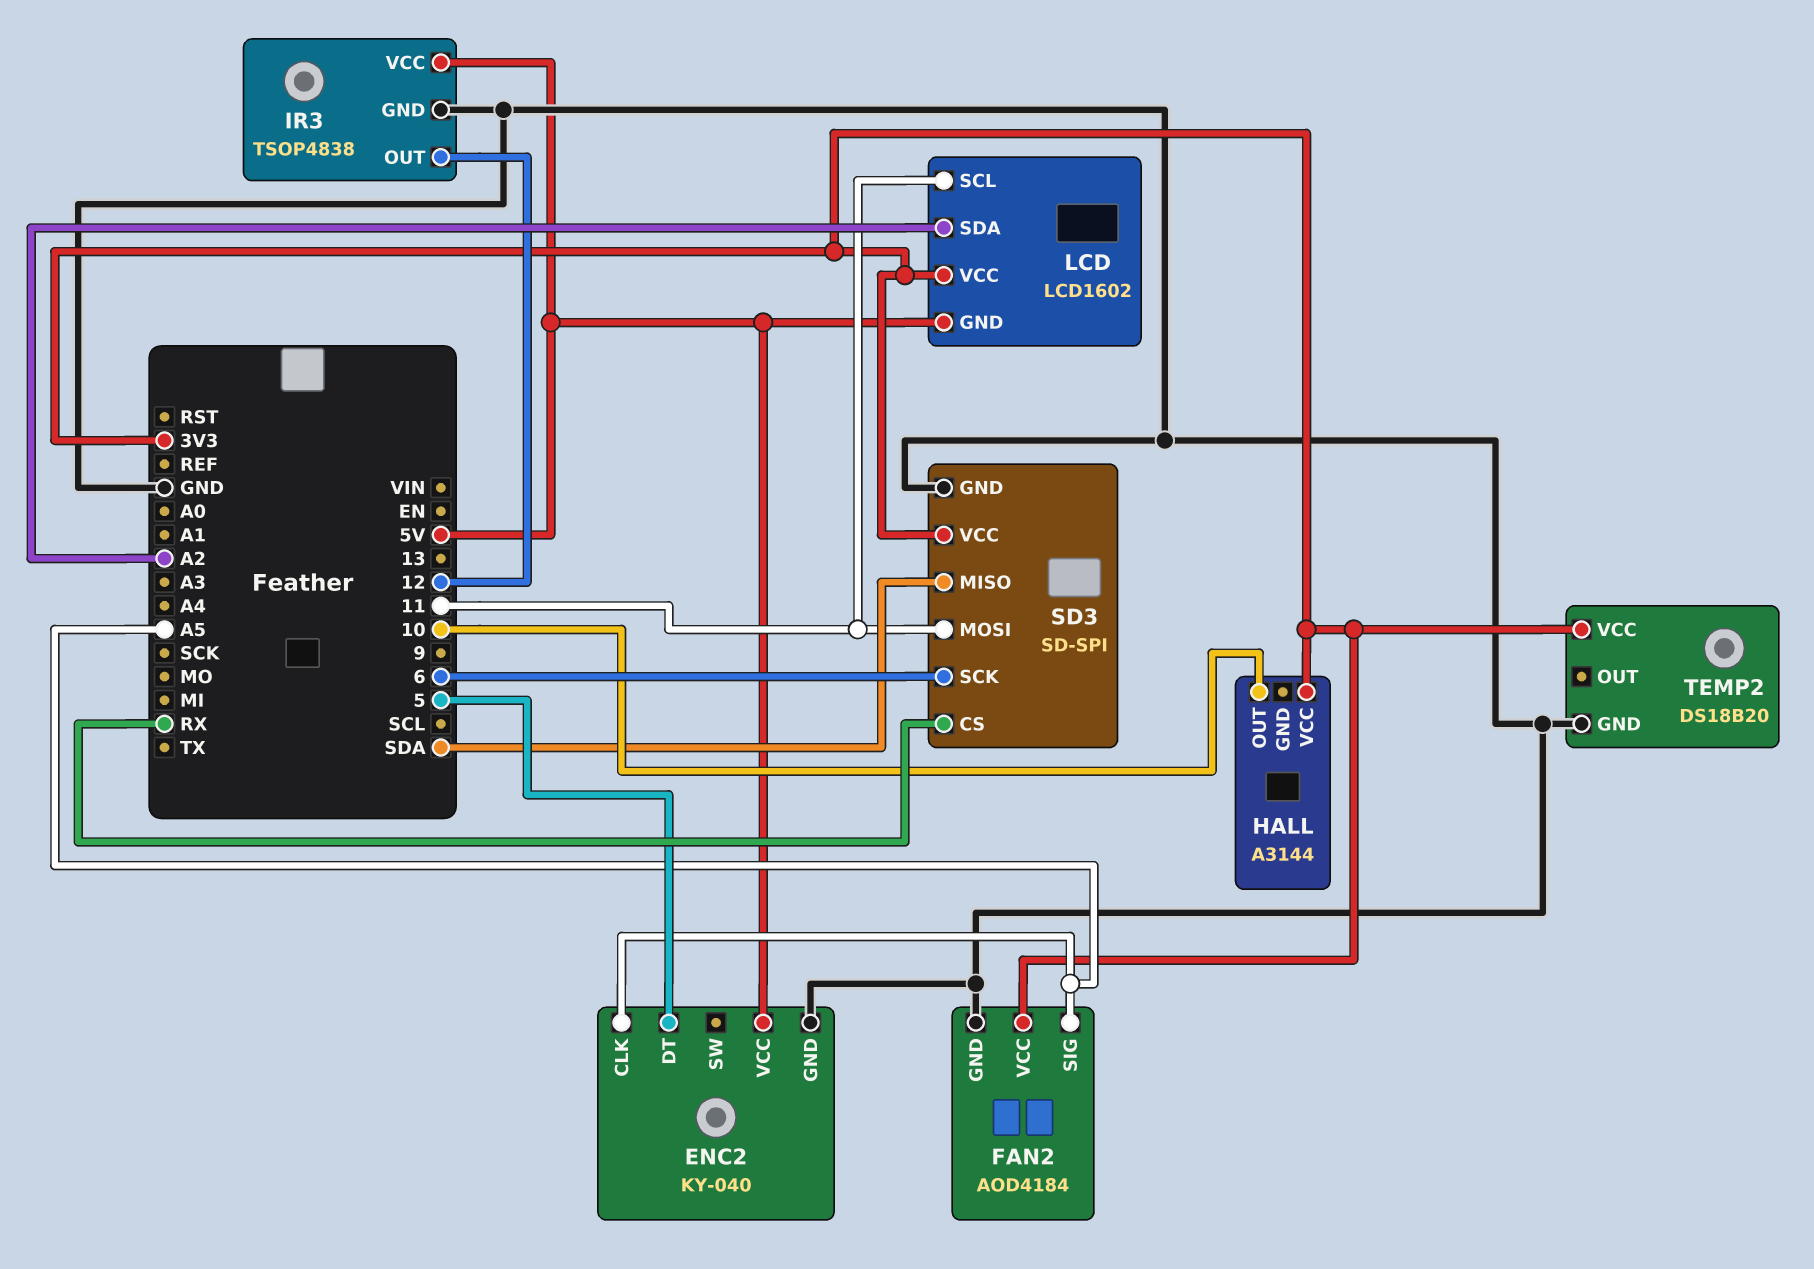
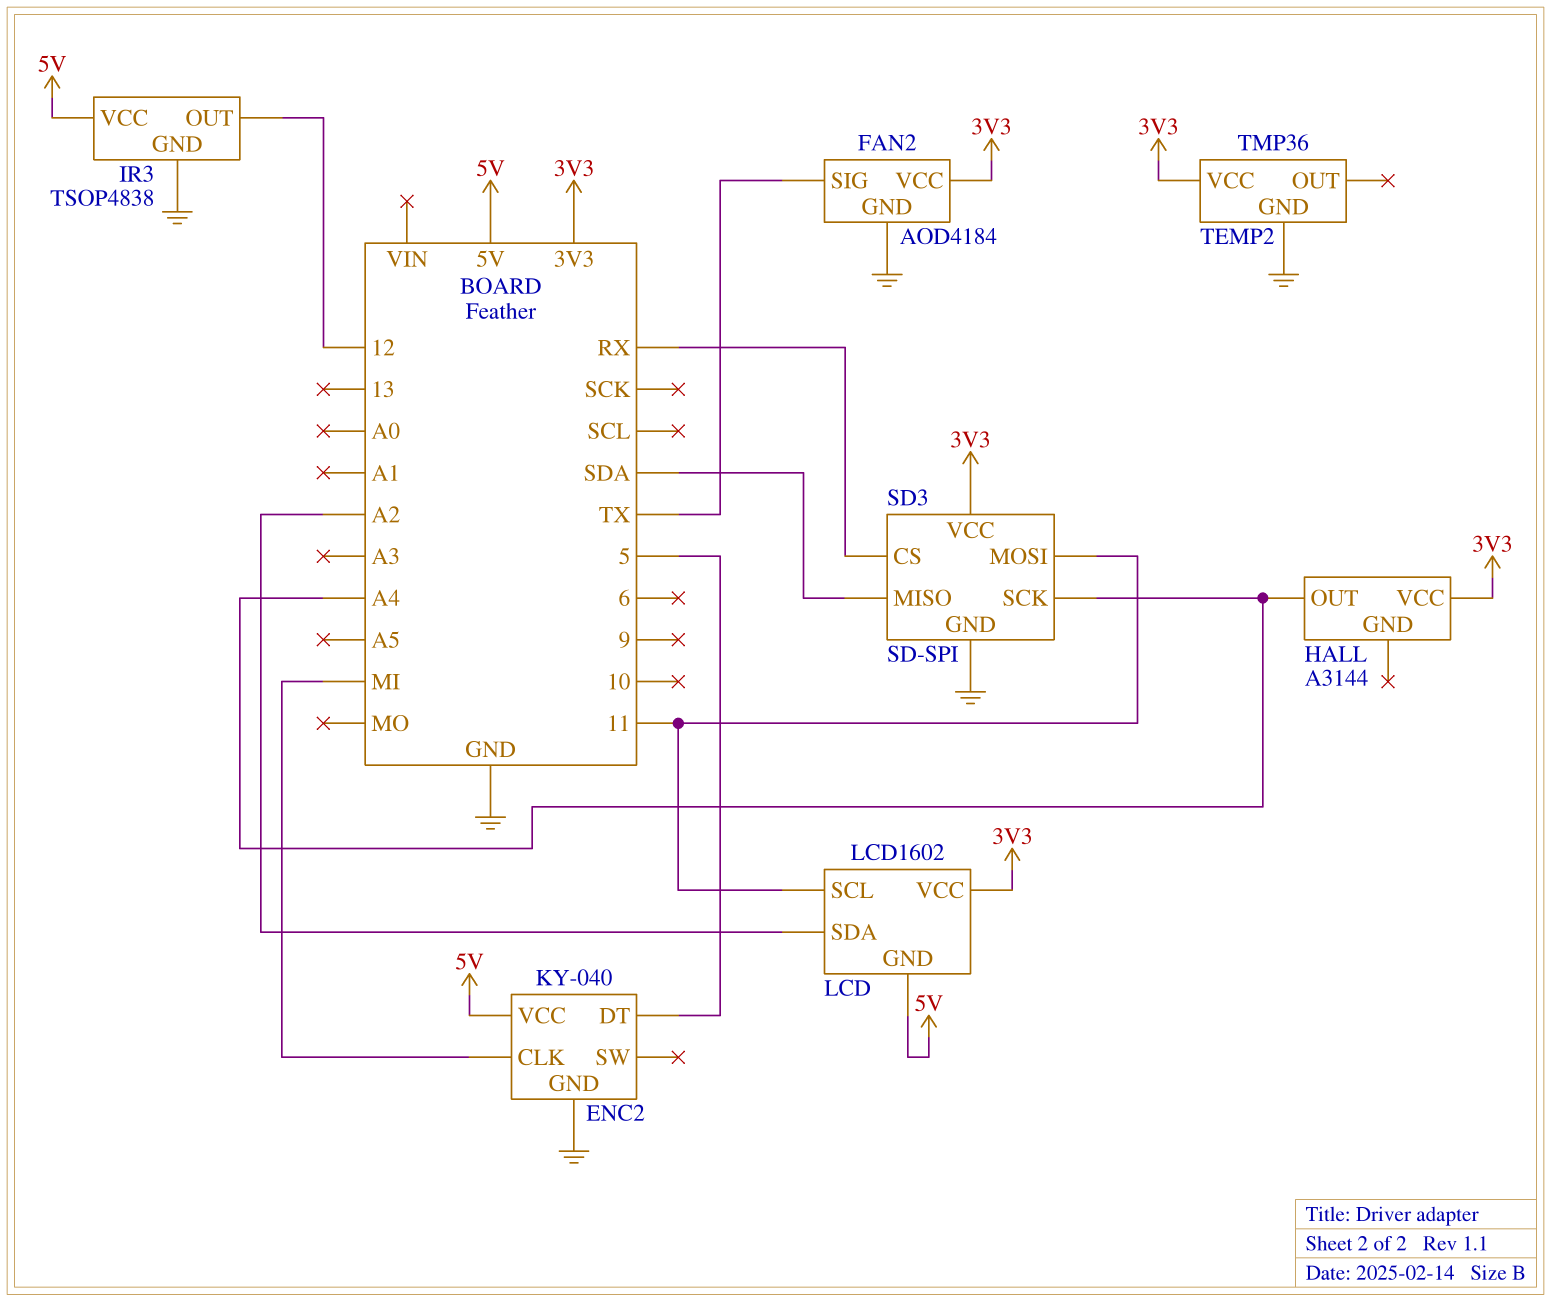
ENC2 pin CLK: A5 -> MI
FAN2 pin SIG: A5 -> TX
HALL pin OUT: 10 -> A4
SD3 pin SCK: 6 -> A4
TEMP2: DS18B20 -> TMP36

